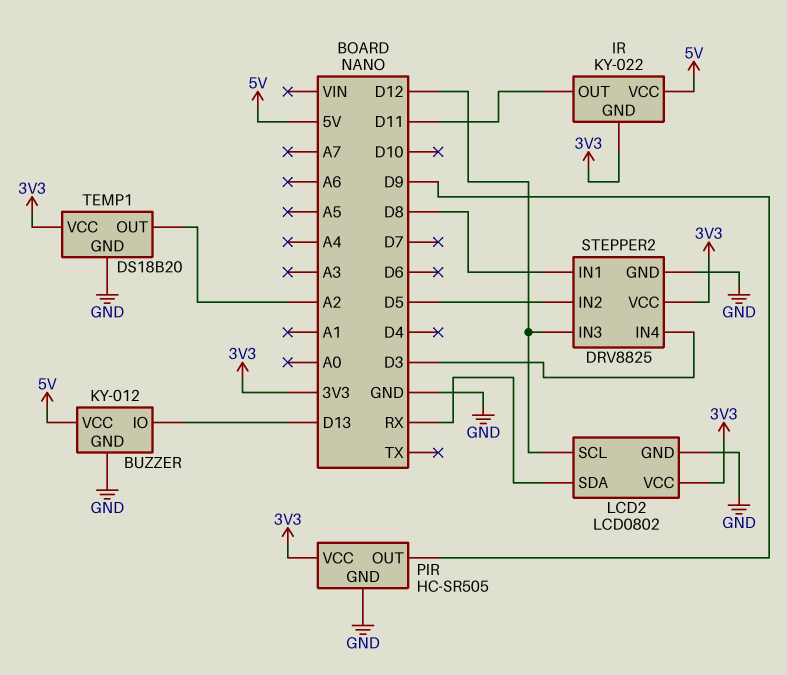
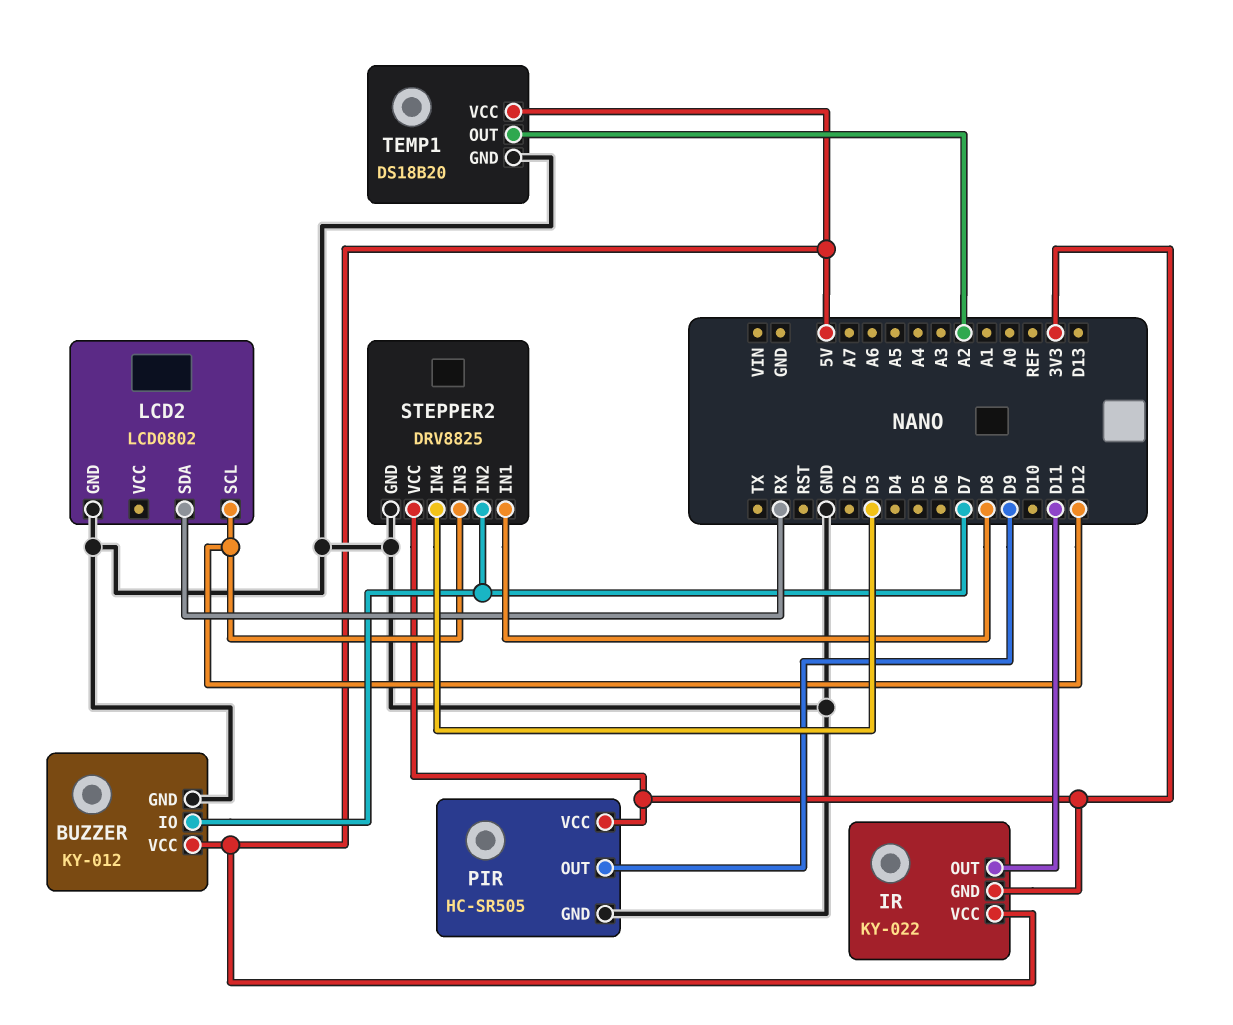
BUZZER pin IO: D13 -> D7
LCD2 pin VCC: 3V3 -> none
STEPPER2 pin IN2: D5 -> D7
TEMP1 pin VCC: 3V3 -> 5V

